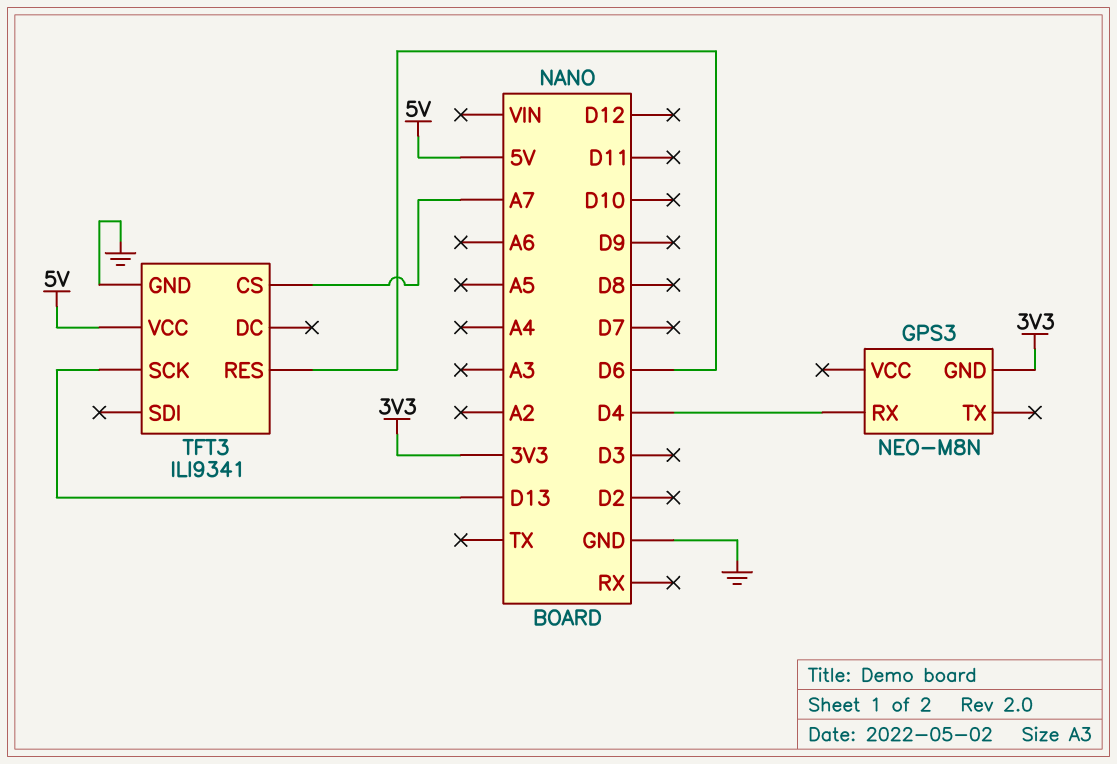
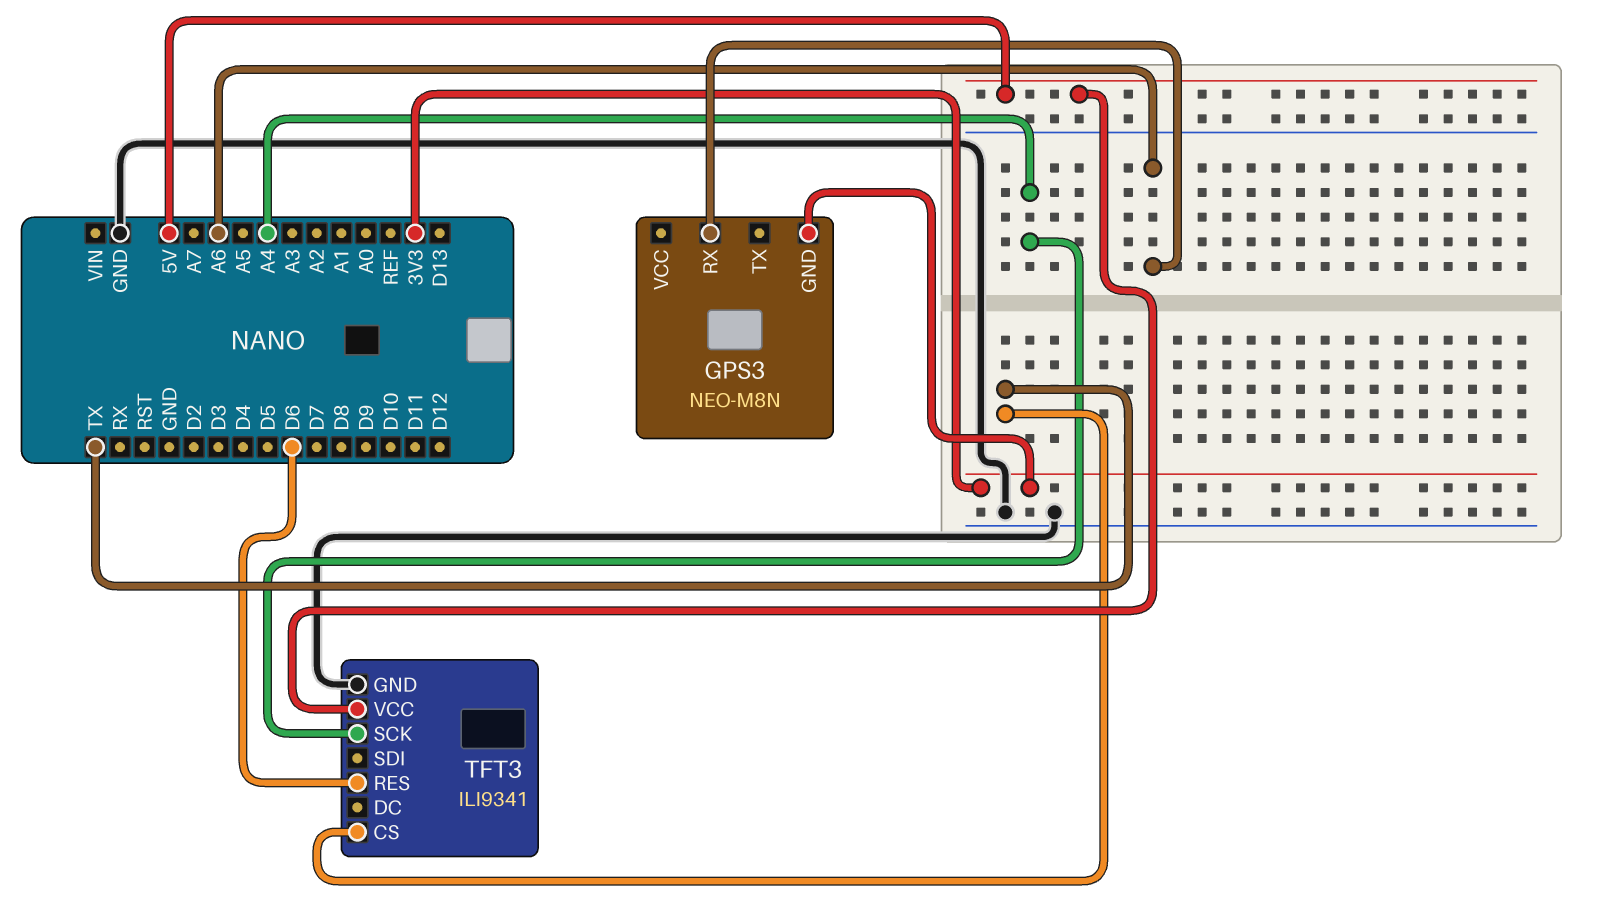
GPS3 pin RX: D4 -> A6
TFT3 pin CS: A7 -> TX
TFT3 pin SCK: D13 -> A4

